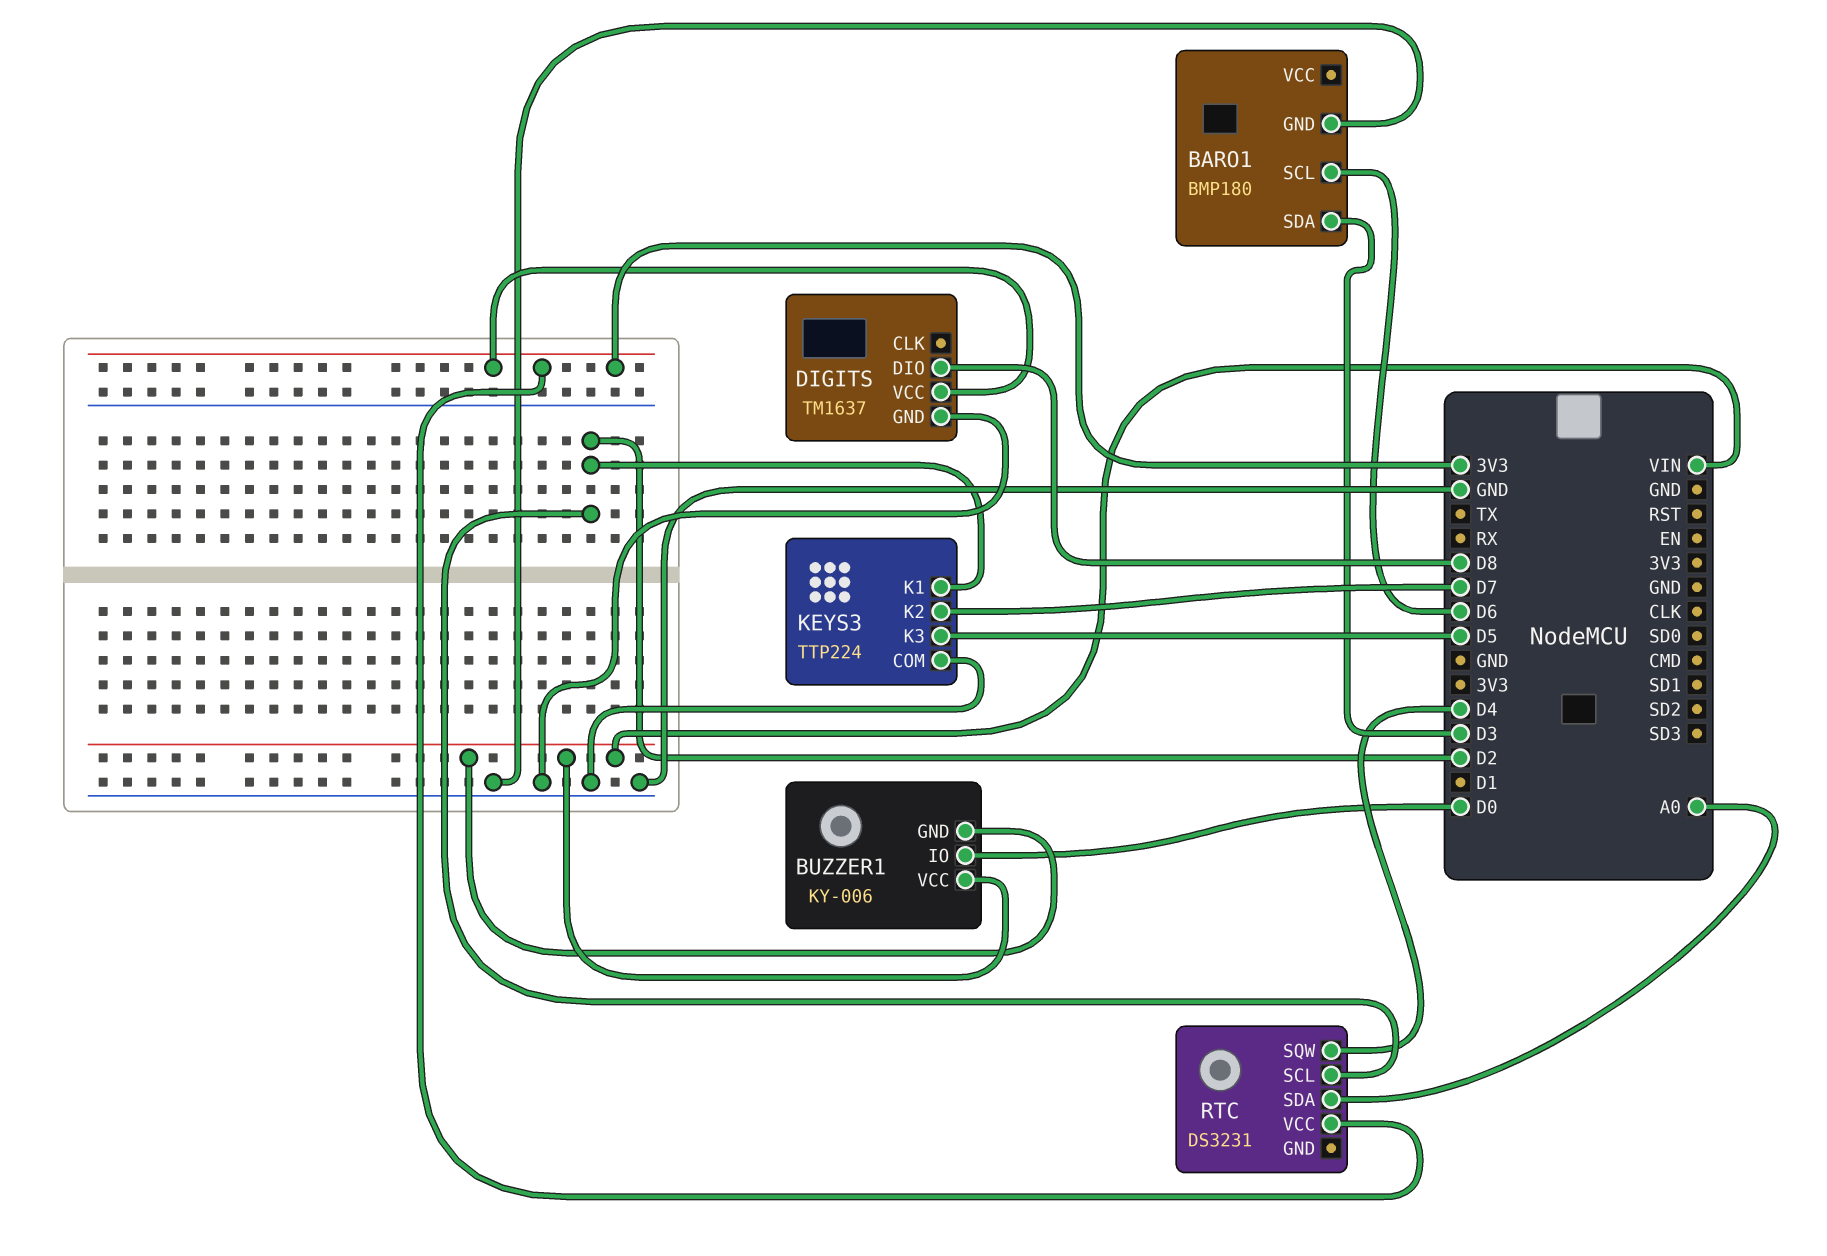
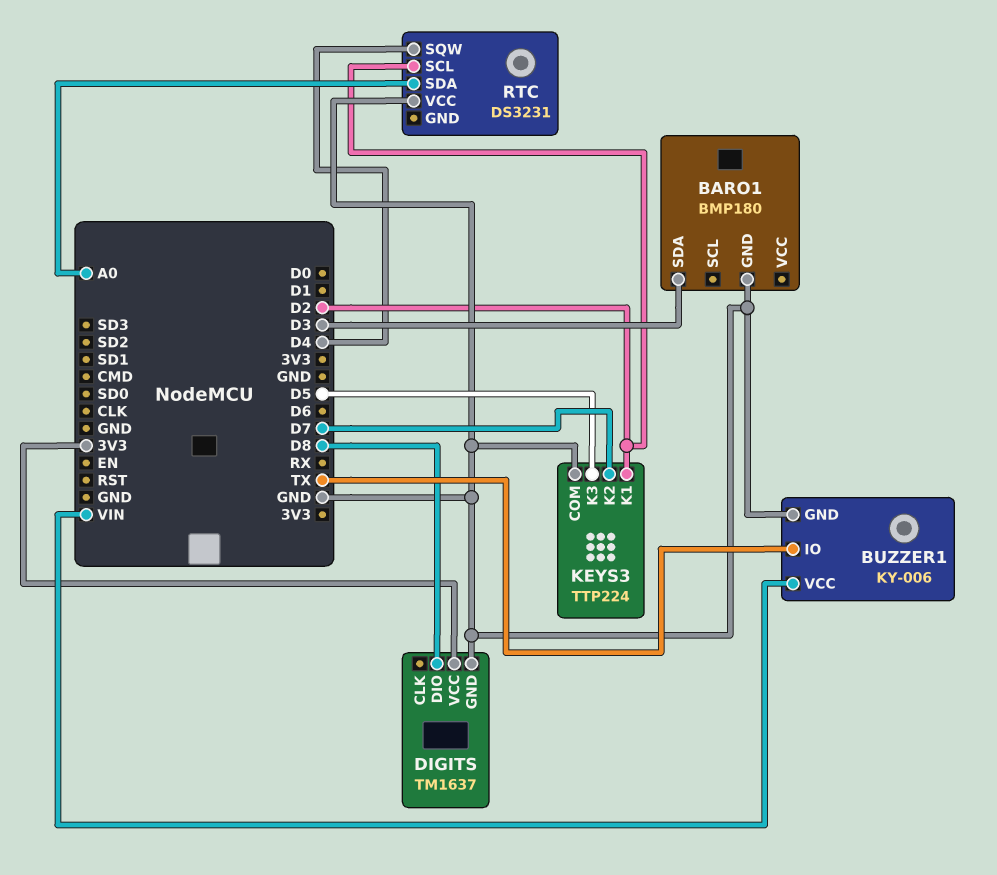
BARO1 pin SCL: D6 -> none
BUZZER1 pin GND: VIN -> GND
BUZZER1 pin IO: D0 -> TX
RTC pin VCC: 3V3 -> GND

